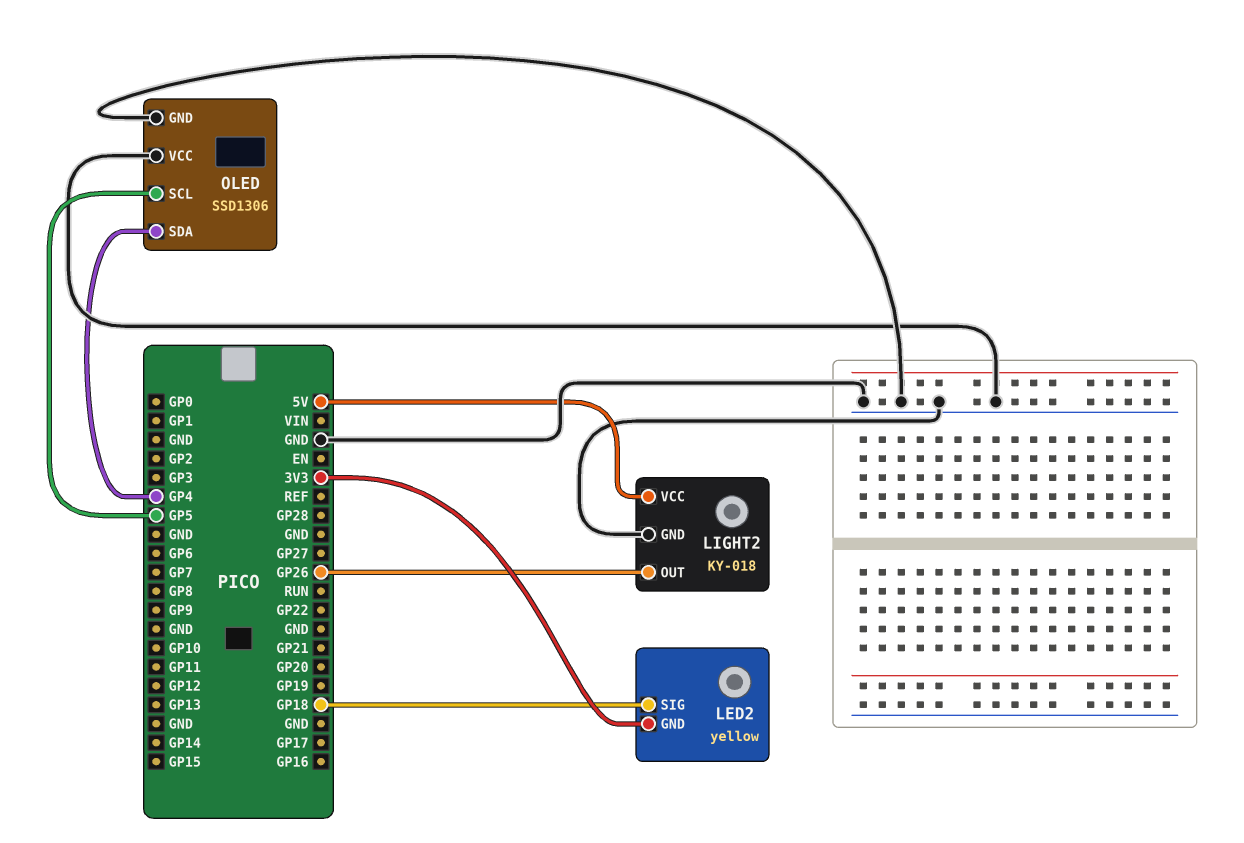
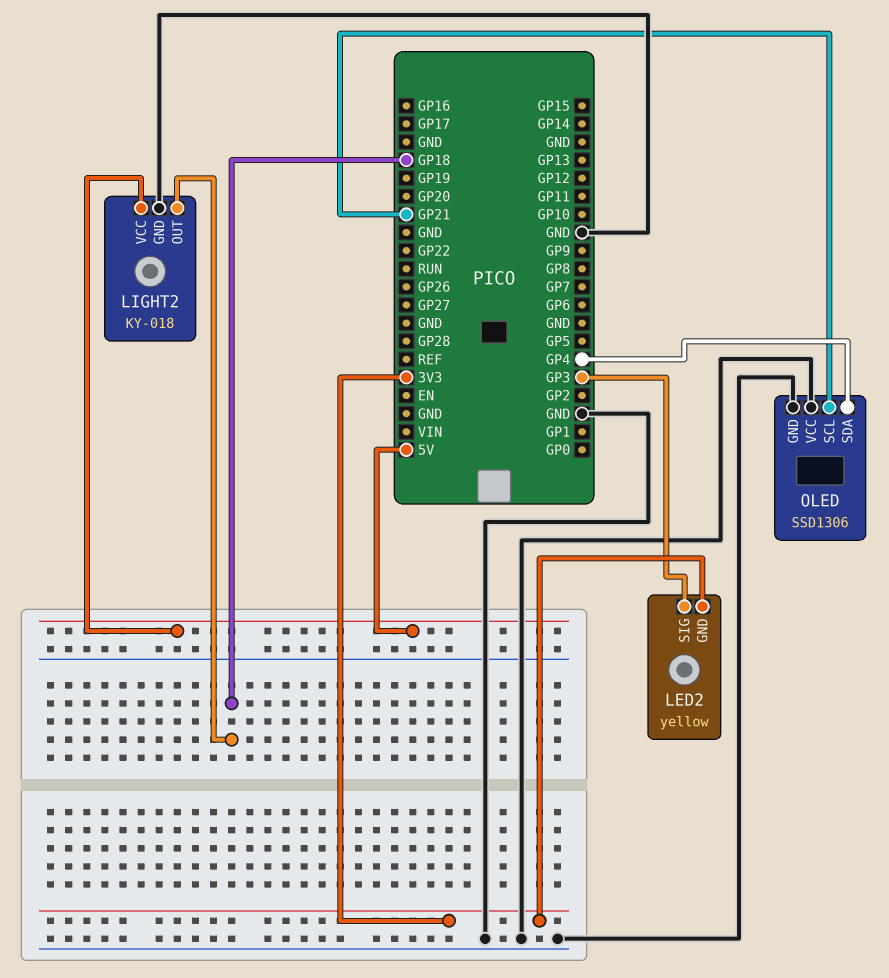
LED2 pin SIG: GP18 -> GP3
LIGHT2 pin OUT: GP26 -> GP18
OLED pin SCL: GP5 -> GP21

